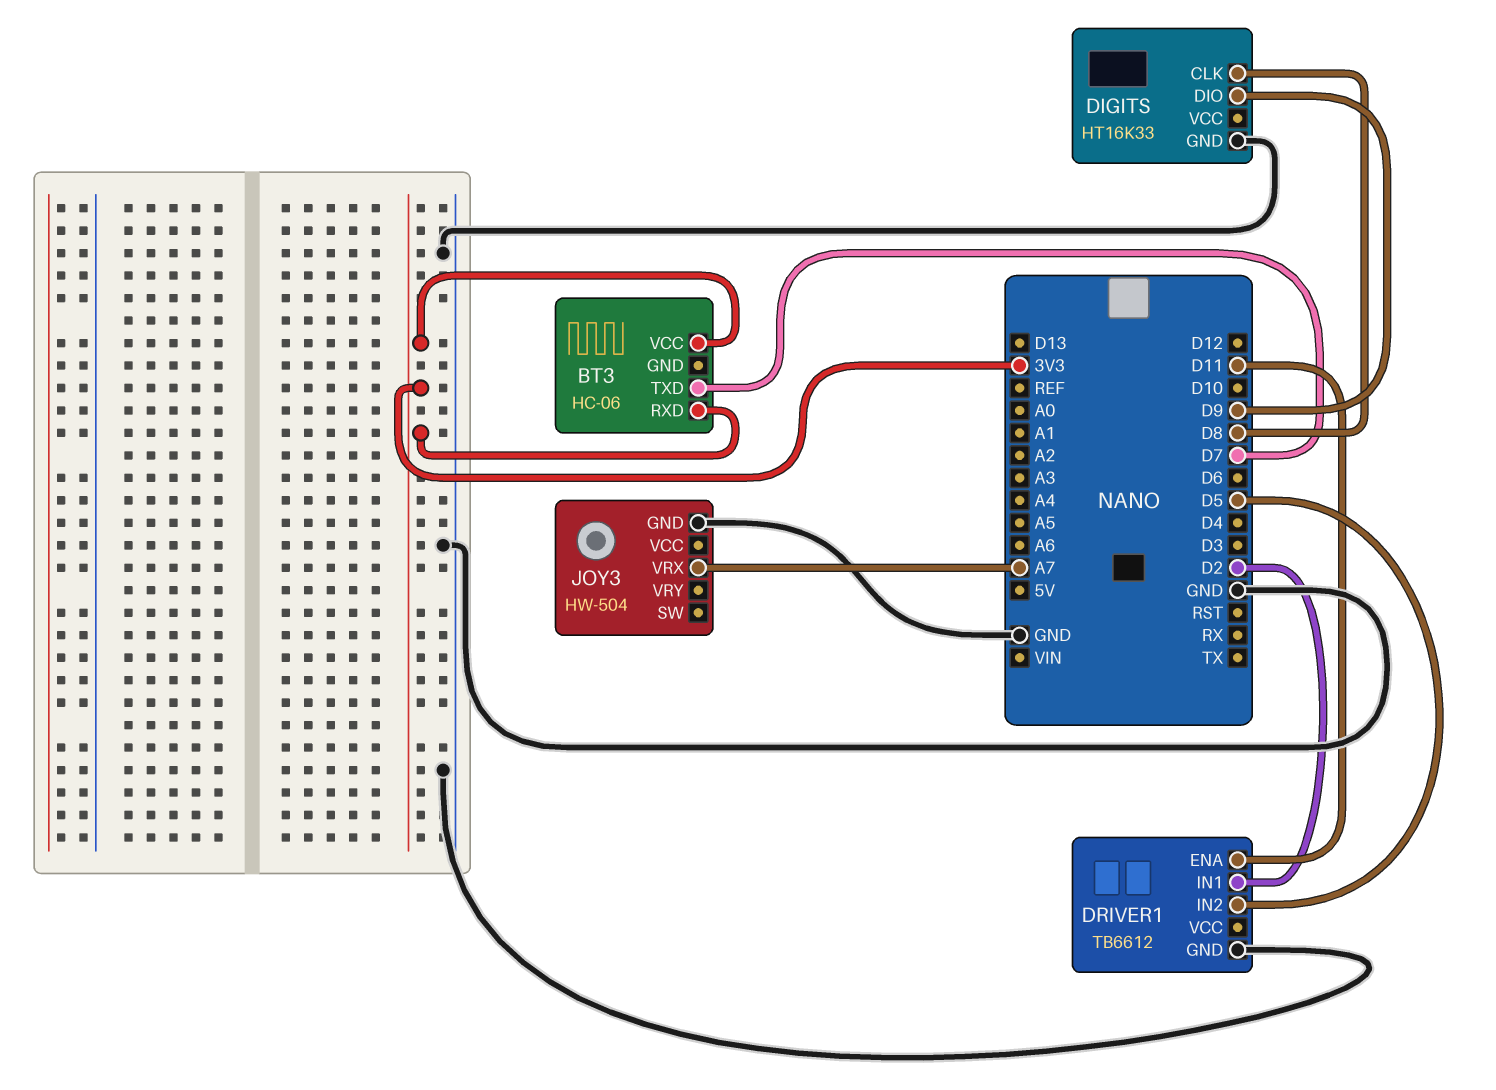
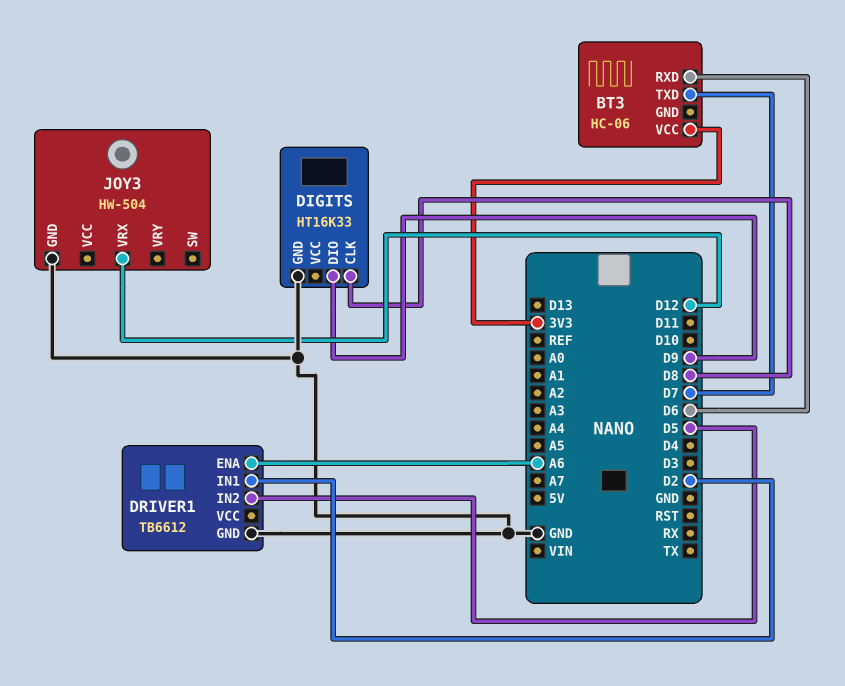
BT3 pin RXD: 3V3 -> D6
DRIVER1 pin ENA: D11 -> A6
JOY3 pin VRX: A7 -> D12

